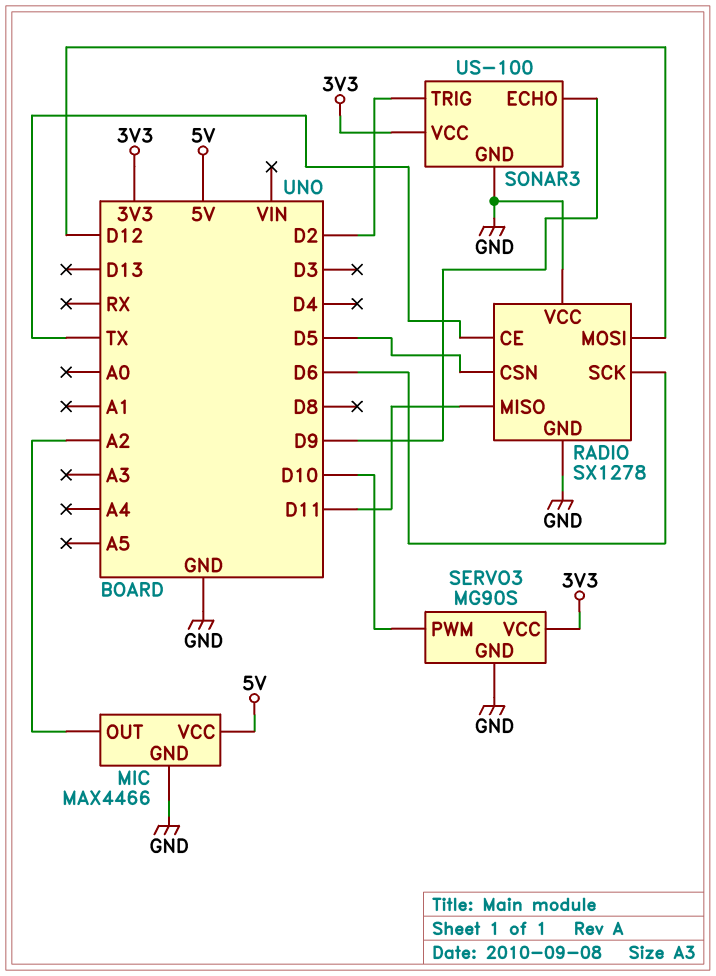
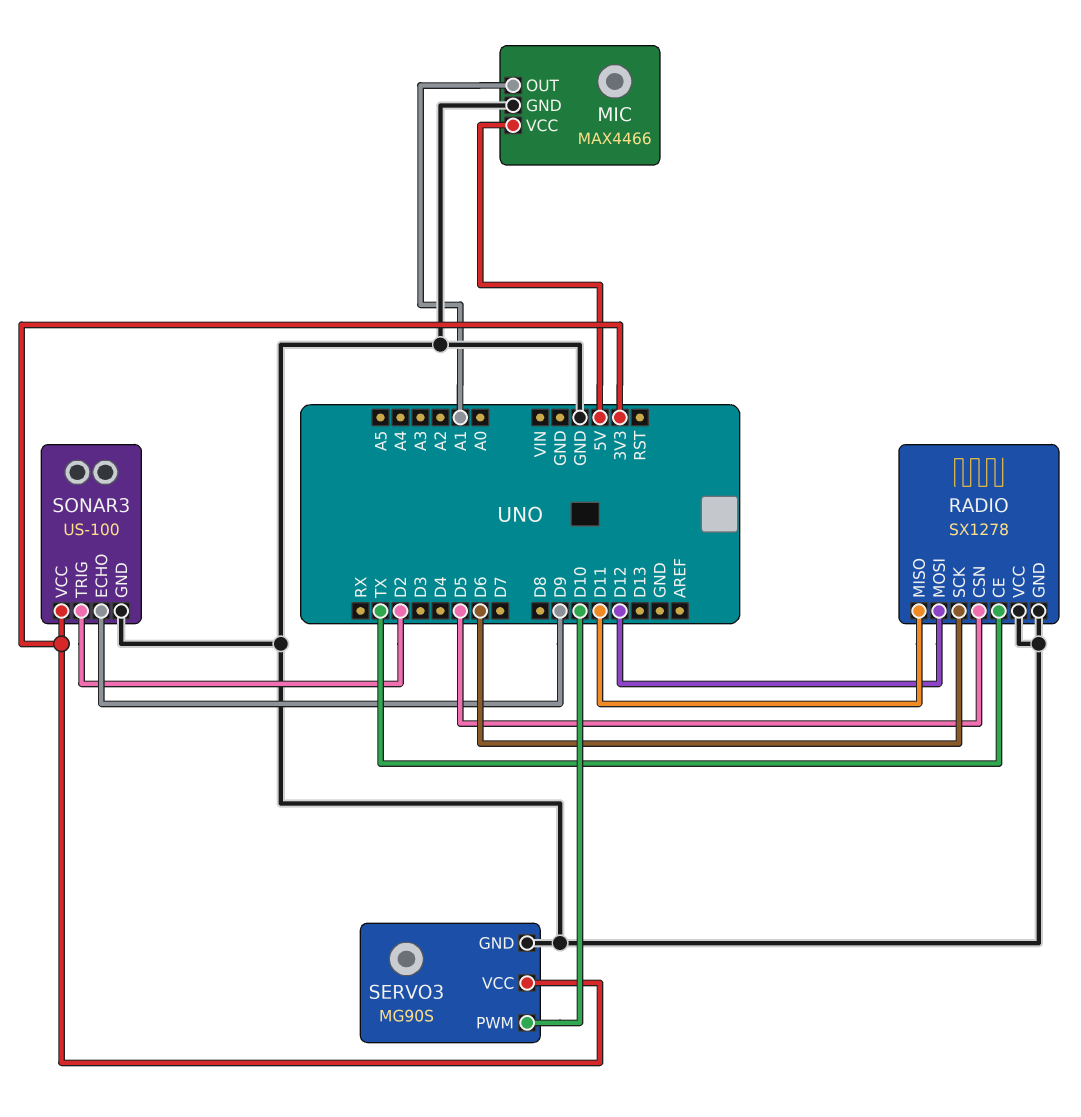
MIC pin OUT: A2 -> A1

